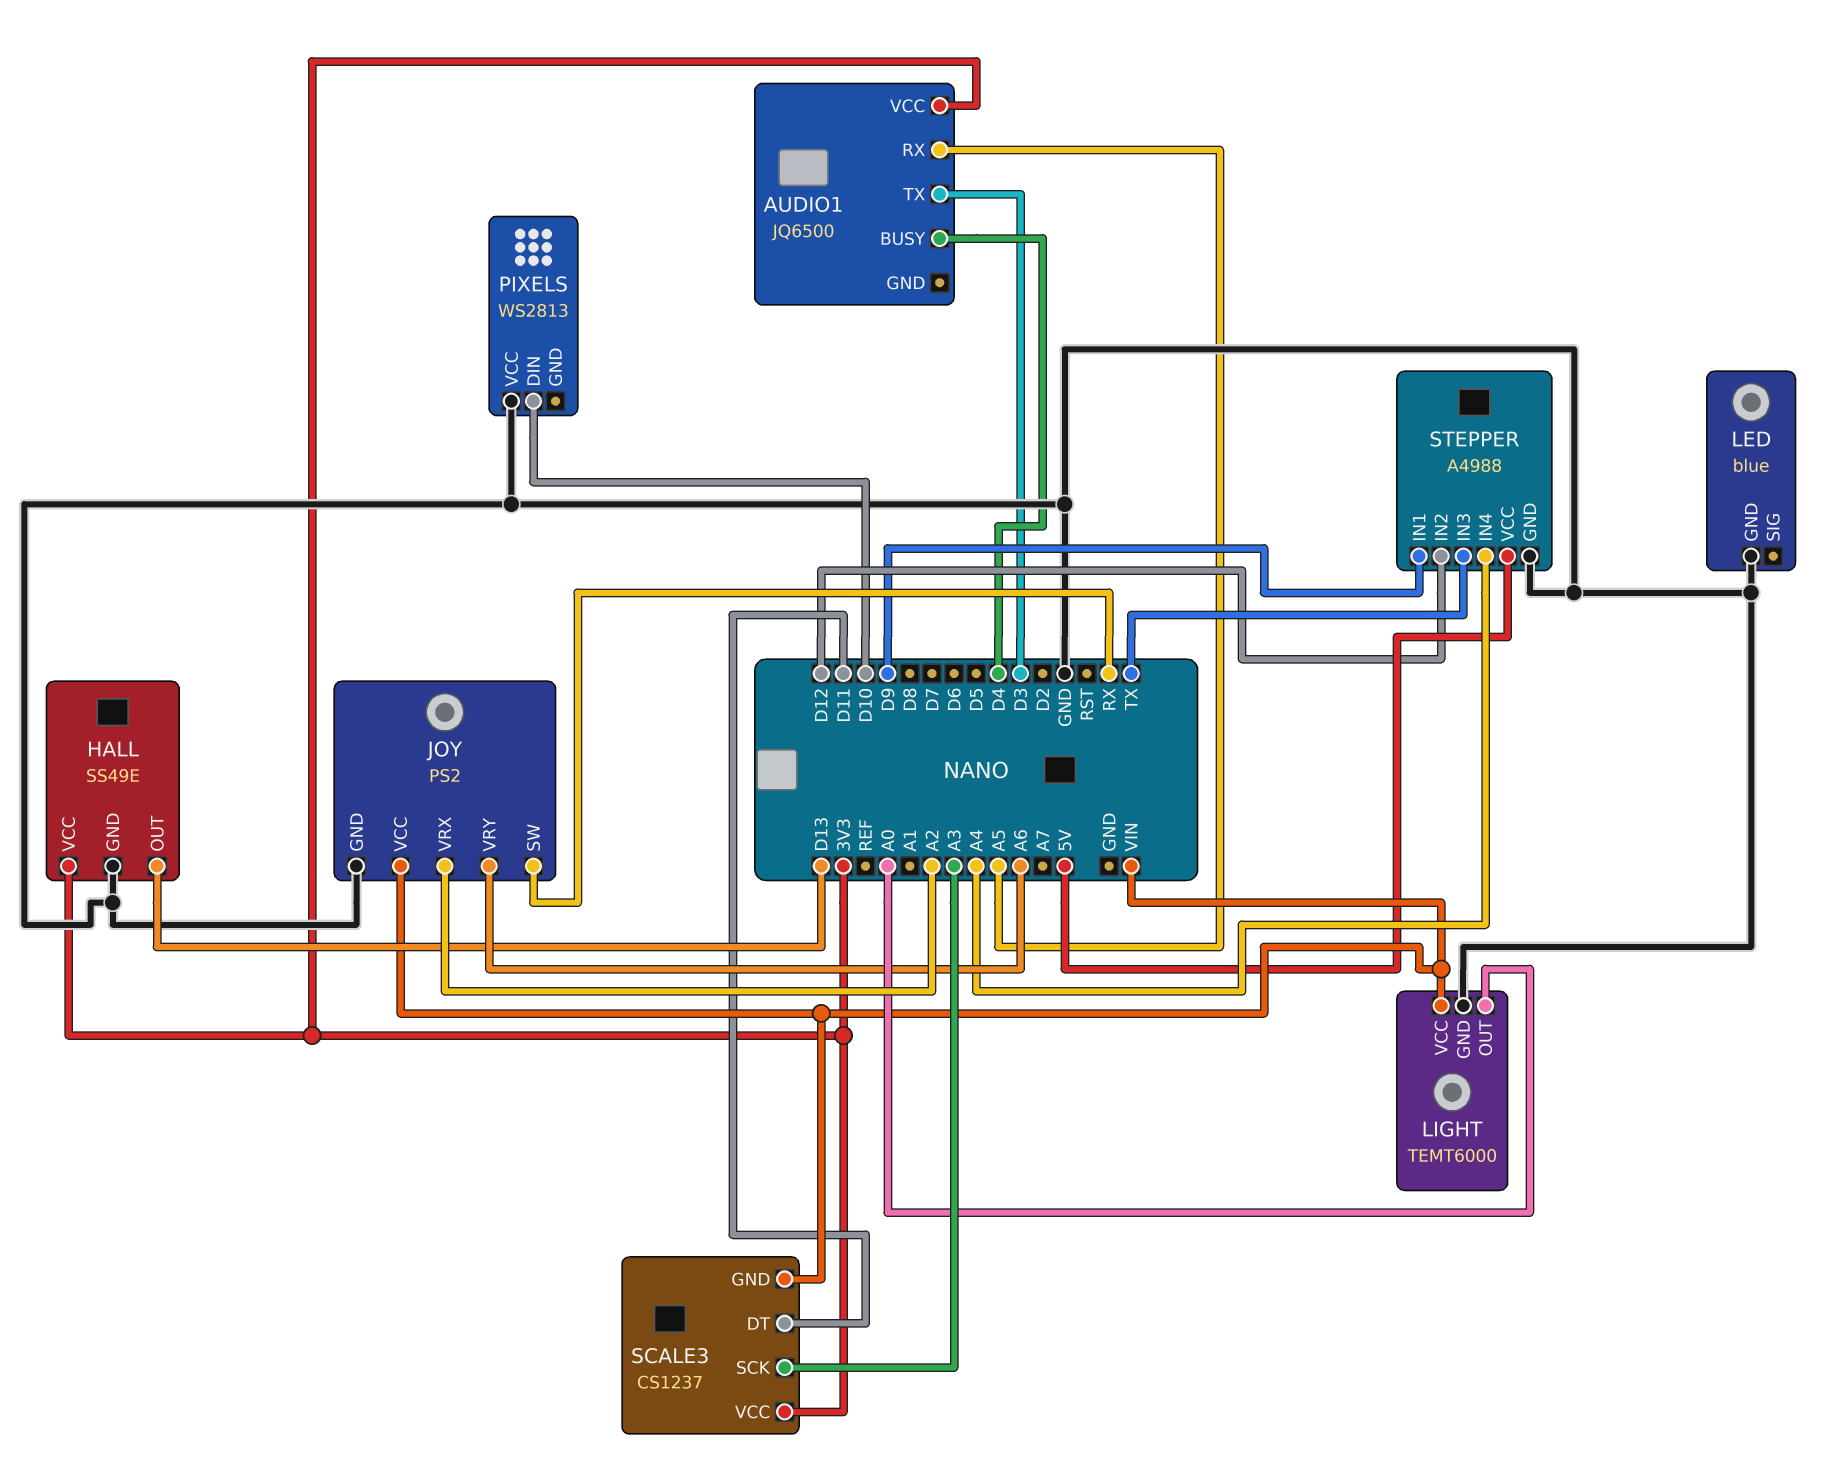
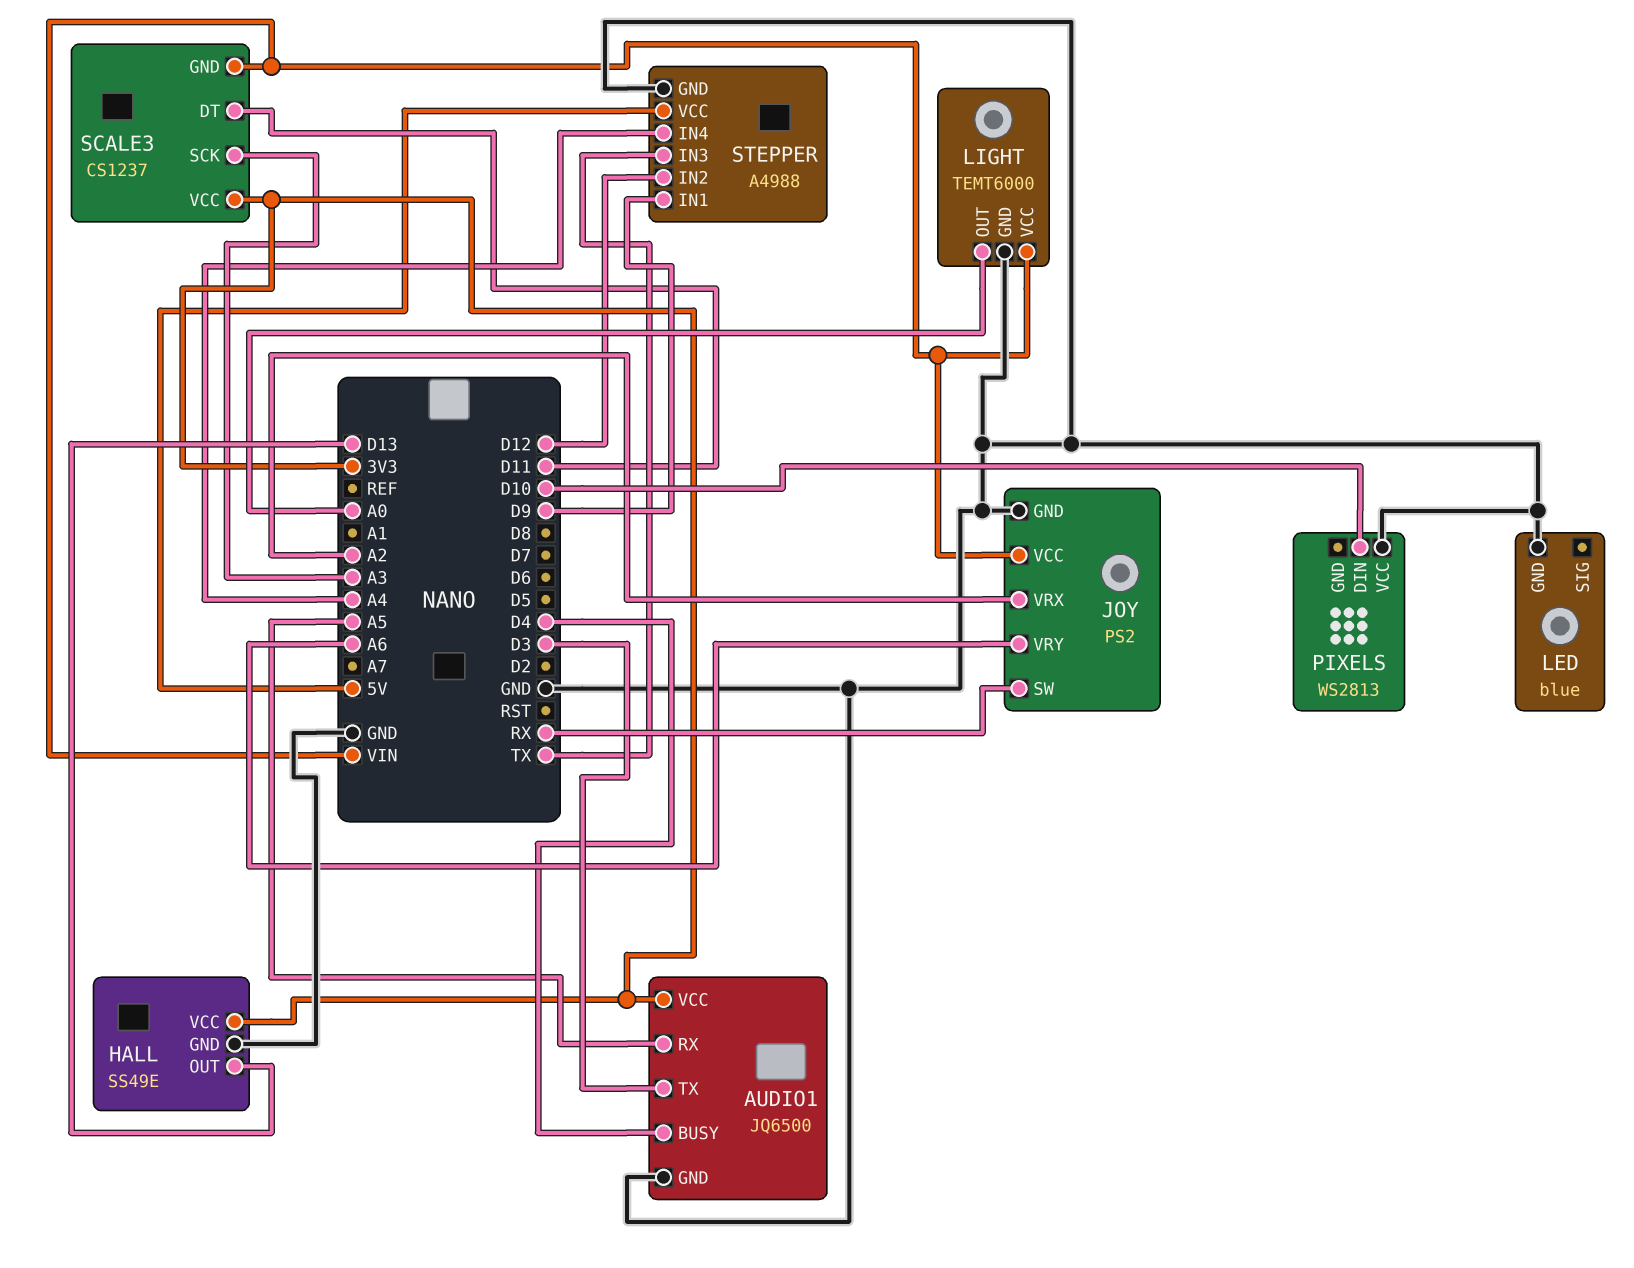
AUDIO1 pin GND: none -> GND

